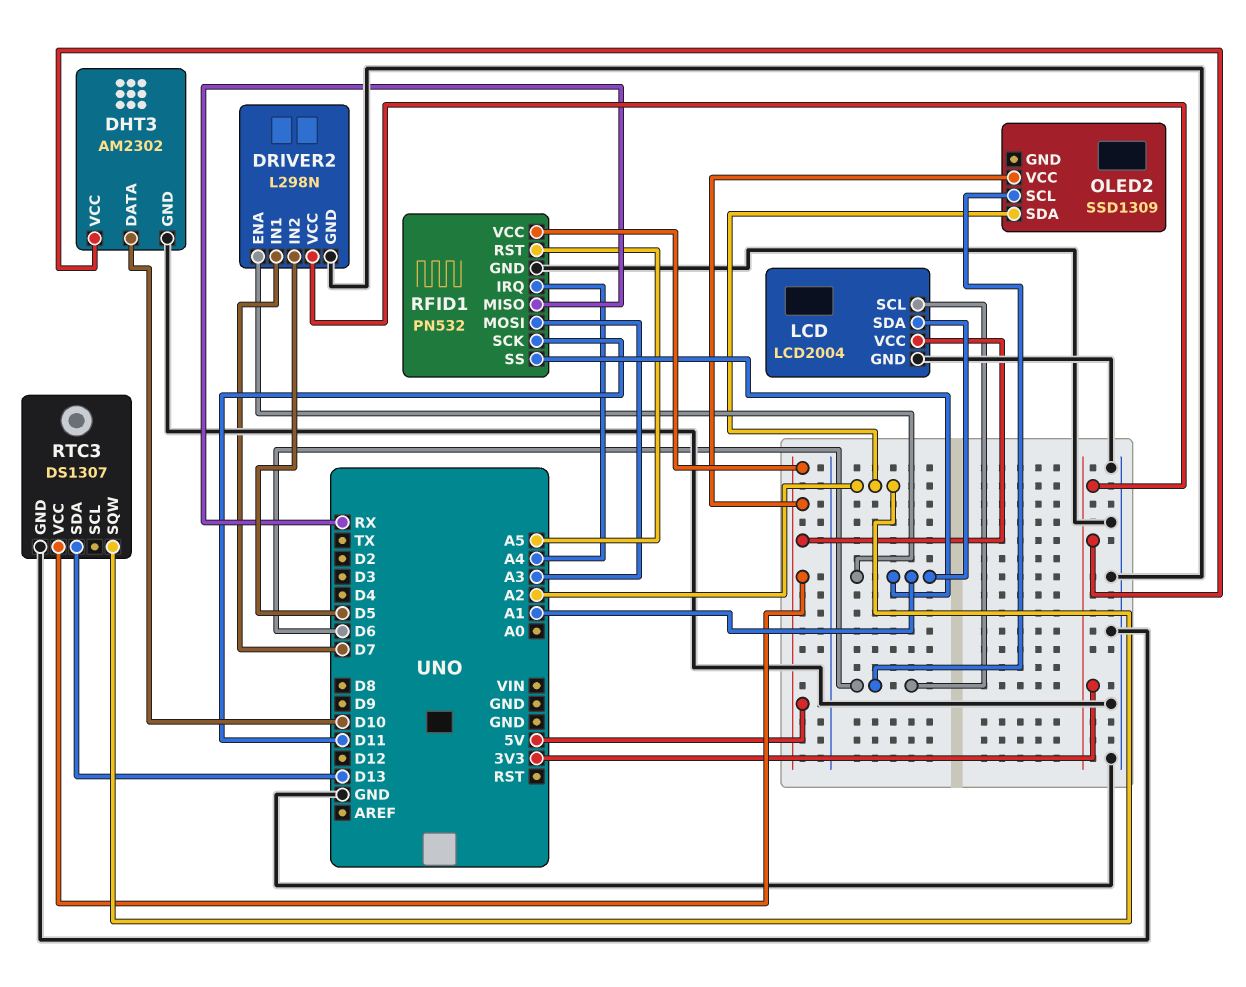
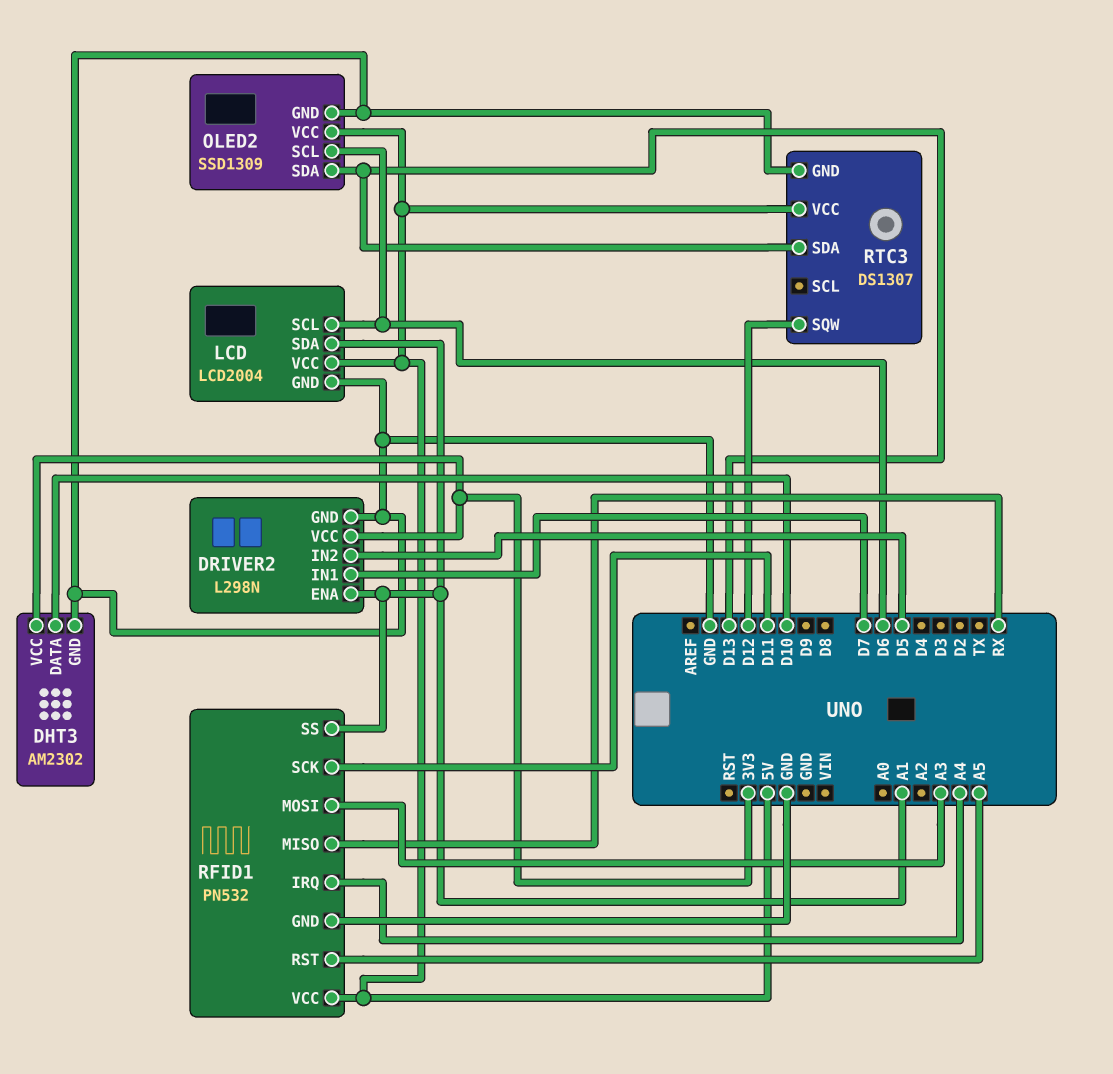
OLED2 pin GND: none -> GND
OLED2 pin SDA: A2 -> D13
RTC3 pin SQW: A2 -> D12

